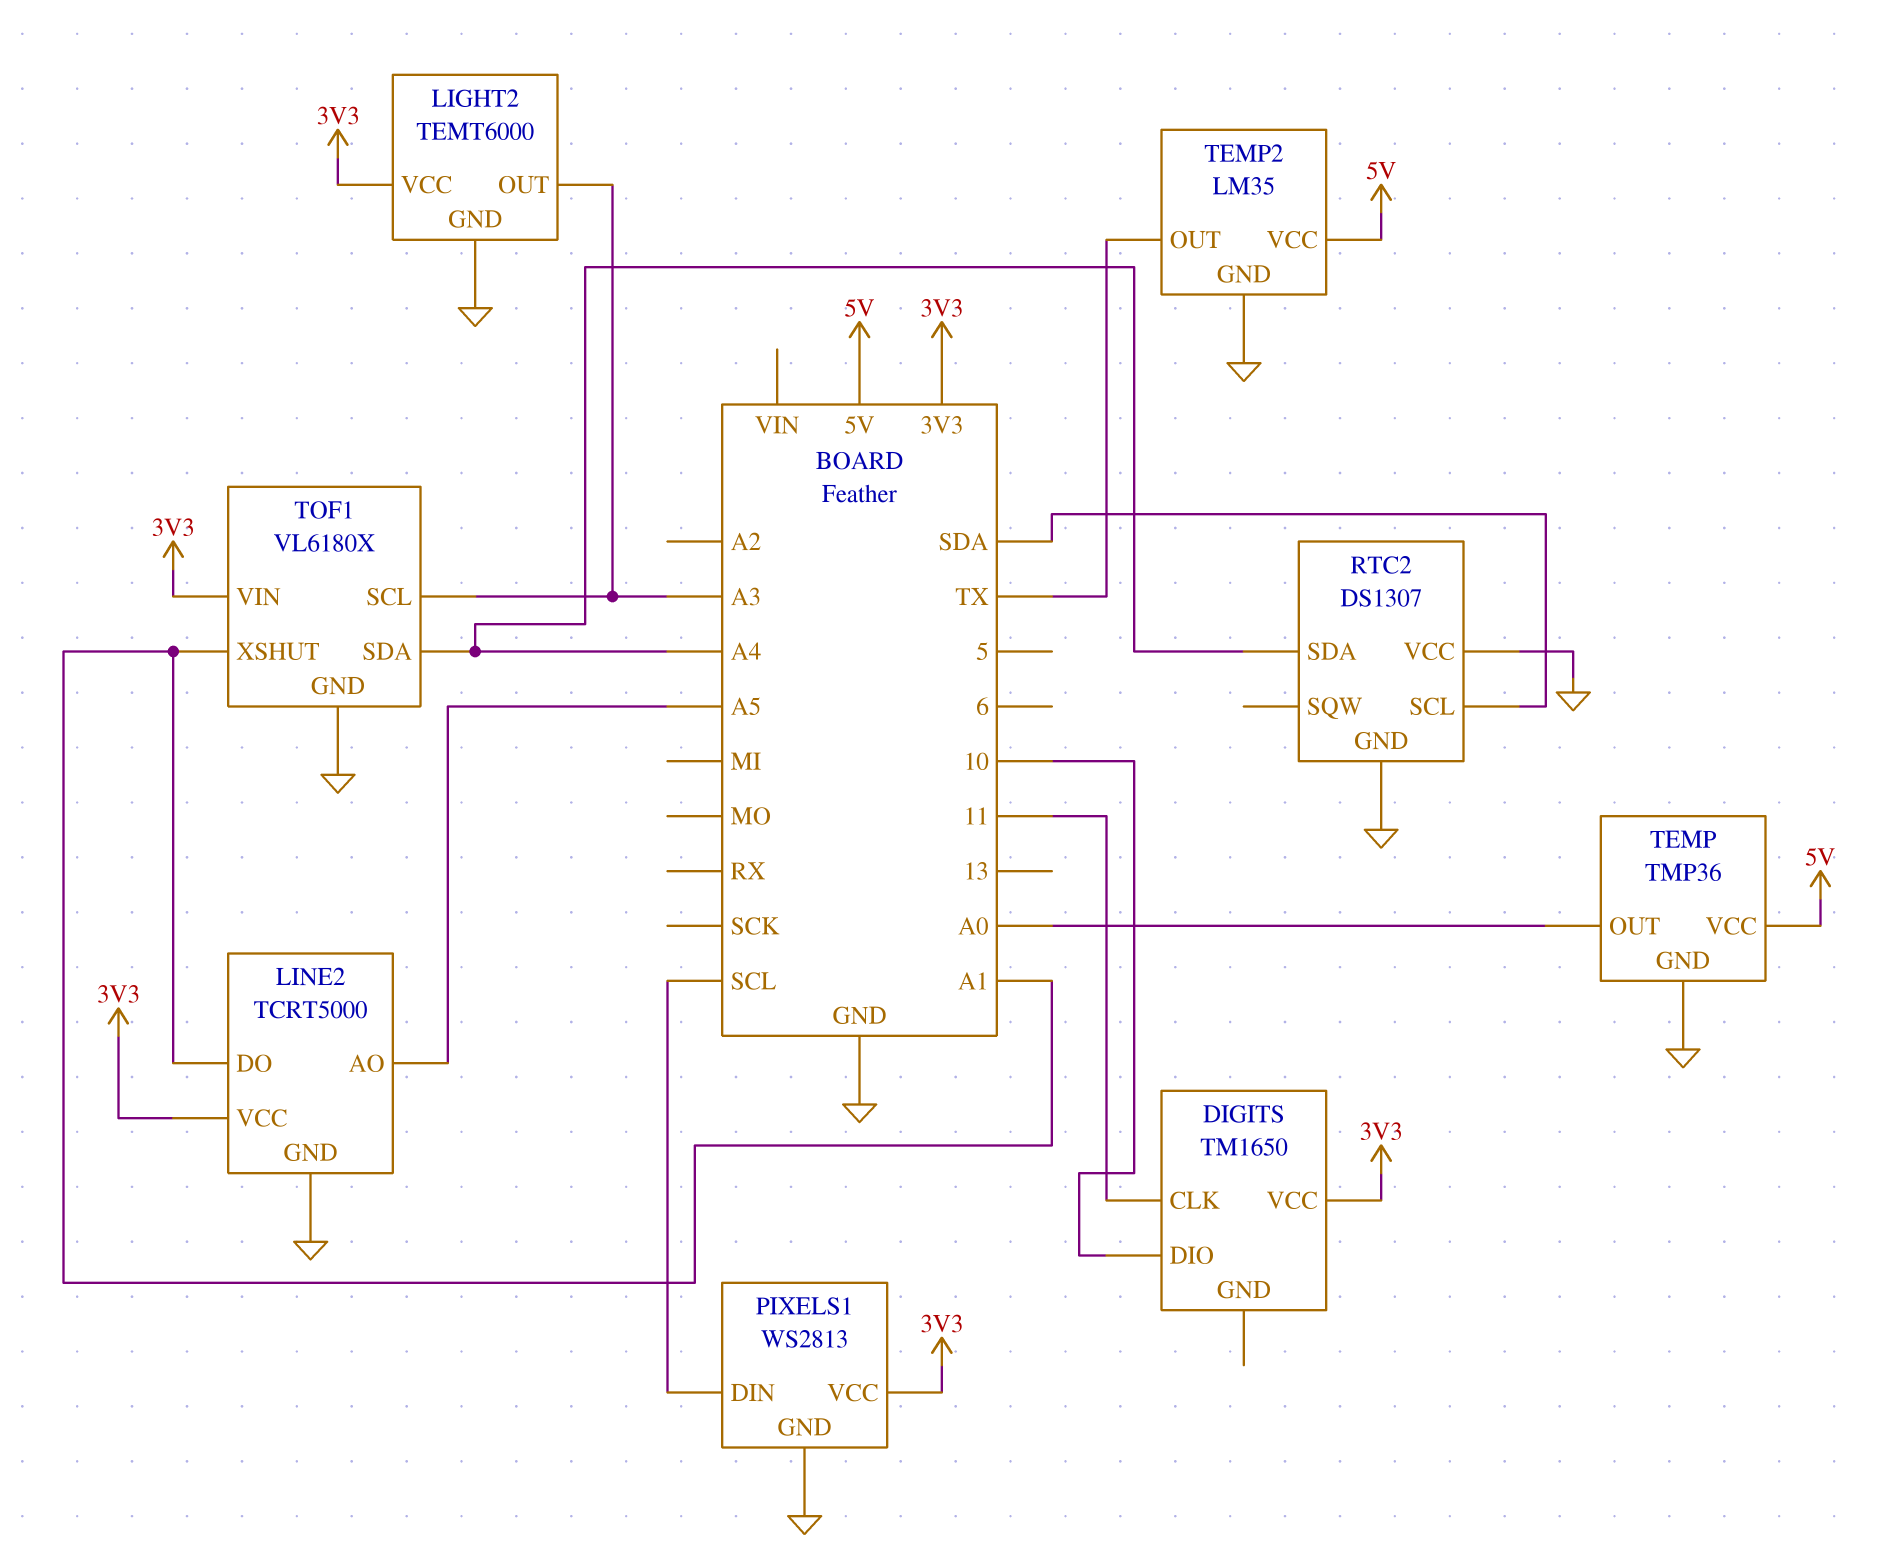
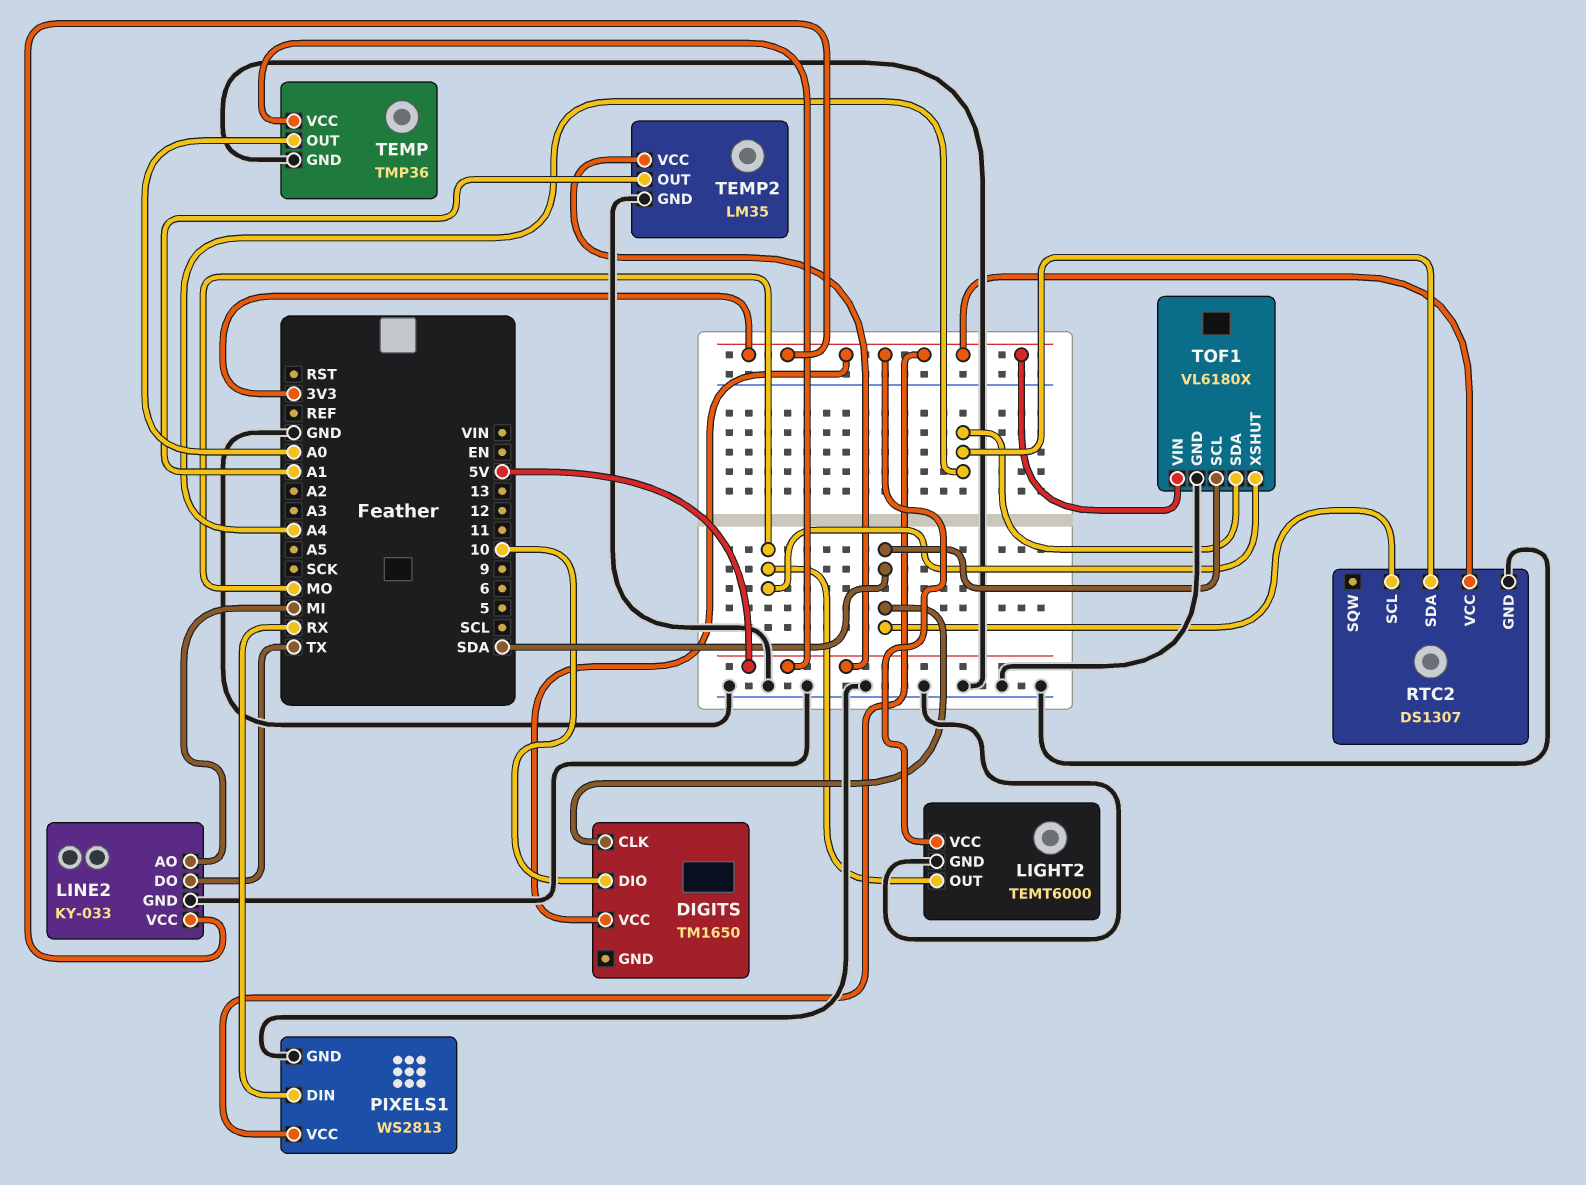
DIGITS pin CLK: 11 -> SDA
LIGHT2 pin OUT: A3 -> MO
LINE2: TCRT5000 -> KY-033
LINE2 pin AO: A5 -> MI
LINE2 pin DO: A1 -> TX
PIXELS1 pin DIN: SCL -> RX
RTC2 pin VCC: GND -> 3V3
TEMP2 pin OUT: TX -> A1
TOF1 pin SCL: A3 -> SDA
TOF1 pin XSHUT: A1 -> MO

